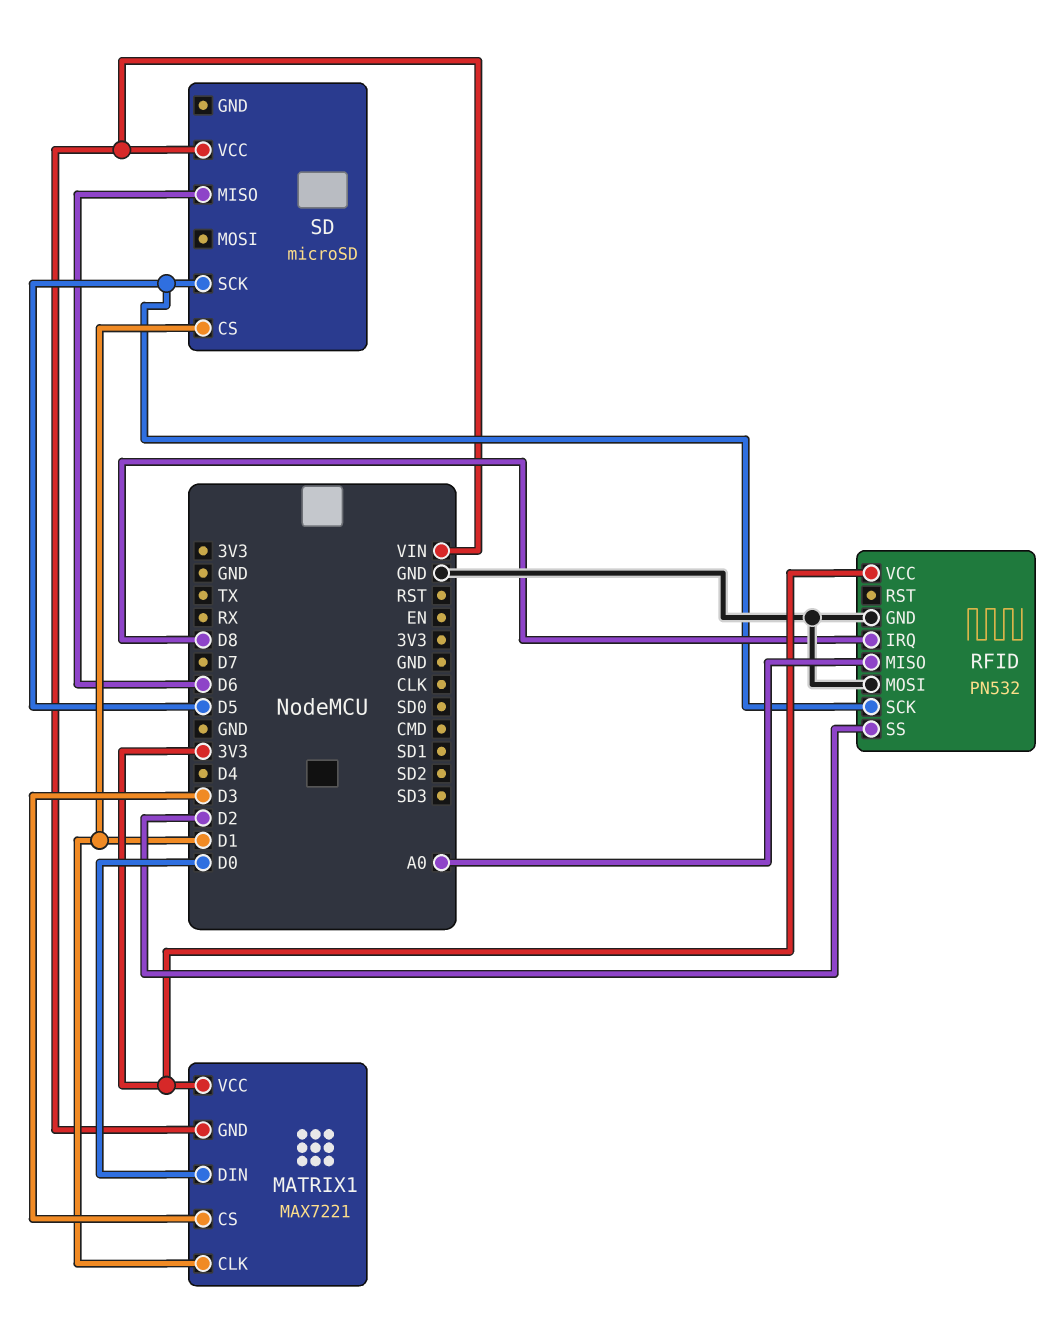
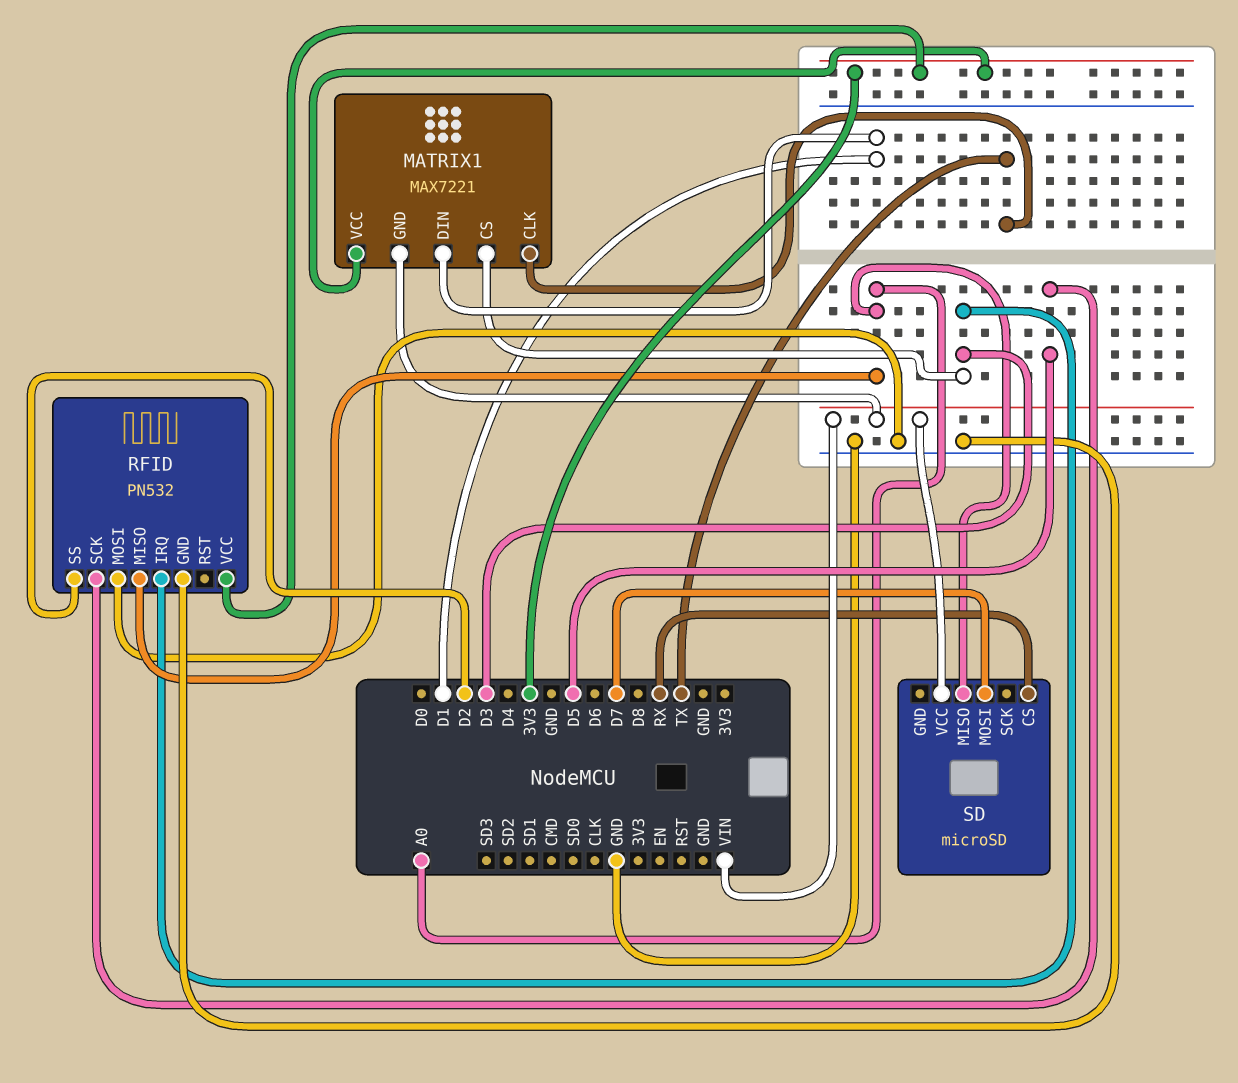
MATRIX1 pin CLK: D1 -> TX
MATRIX1 pin DIN: D0 -> D1
RFID pin IRQ: D8 -> D3
SD pin CS: D1 -> RX
SD pin MISO: D6 -> A0
SD pin MOSI: none -> D7
SD pin SCK: D5 -> none

